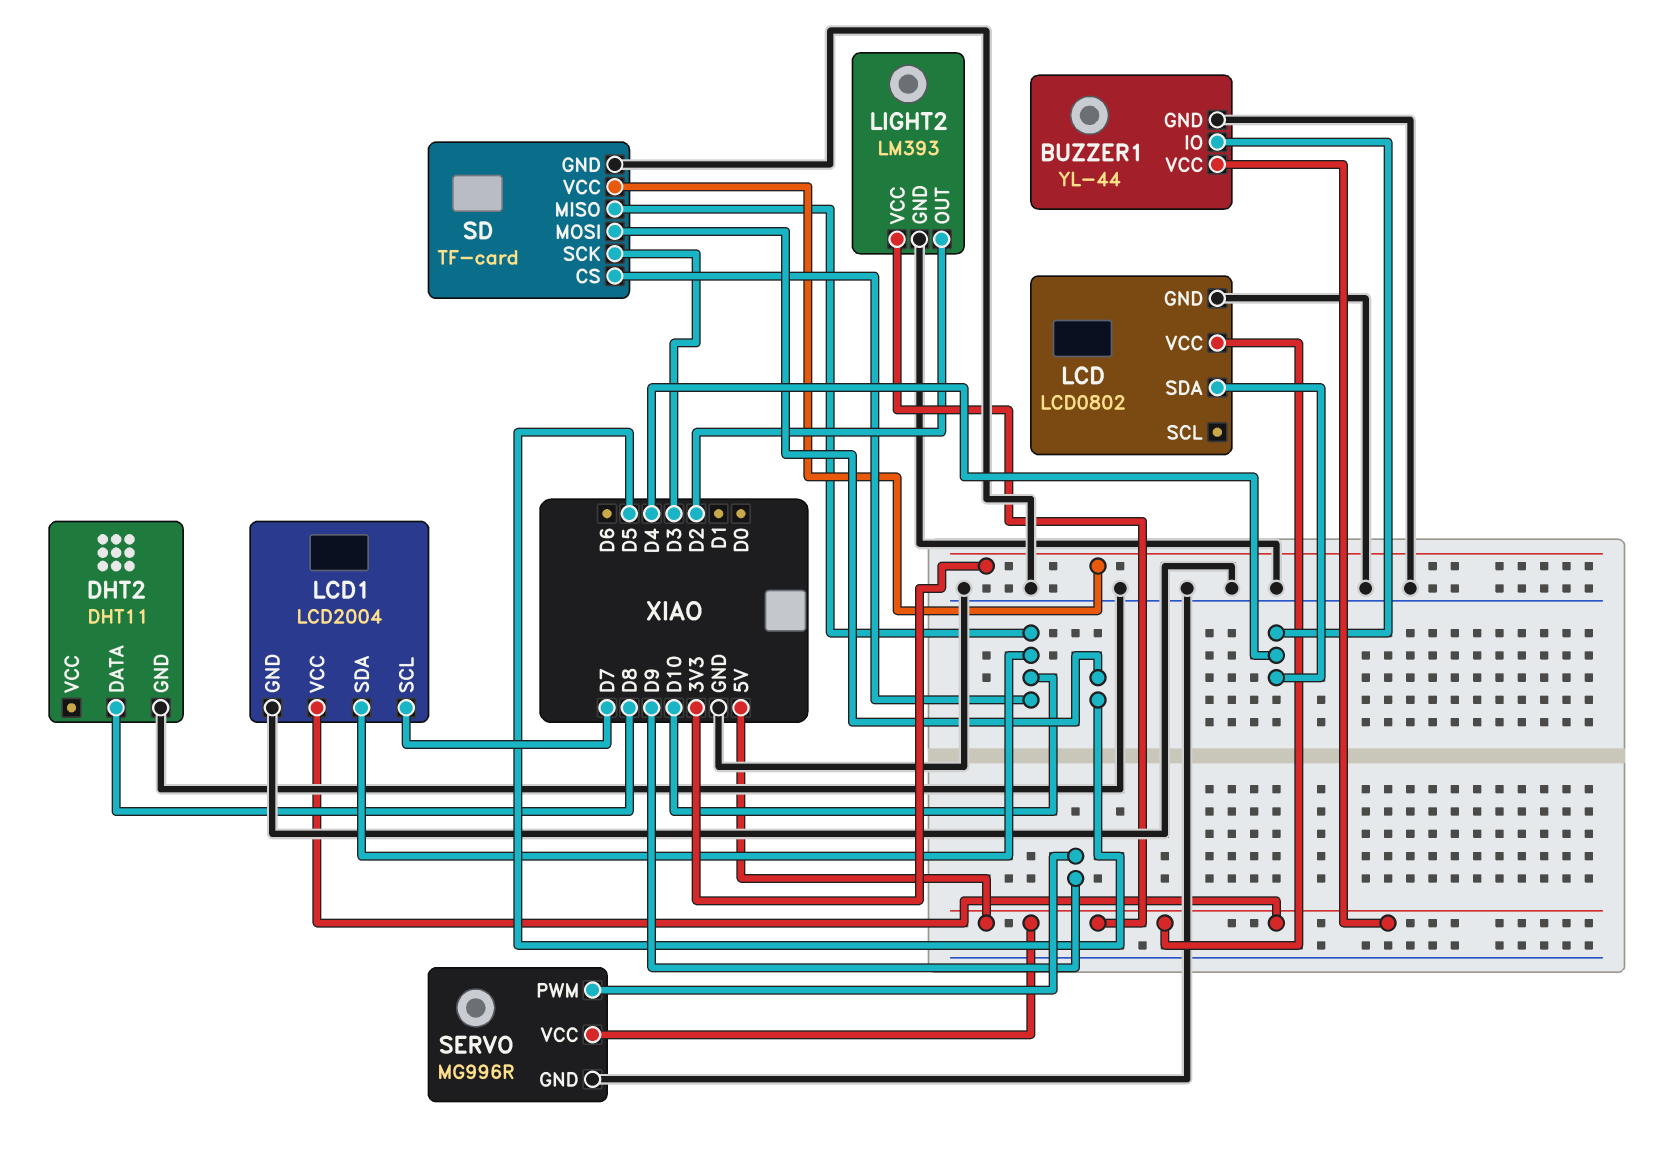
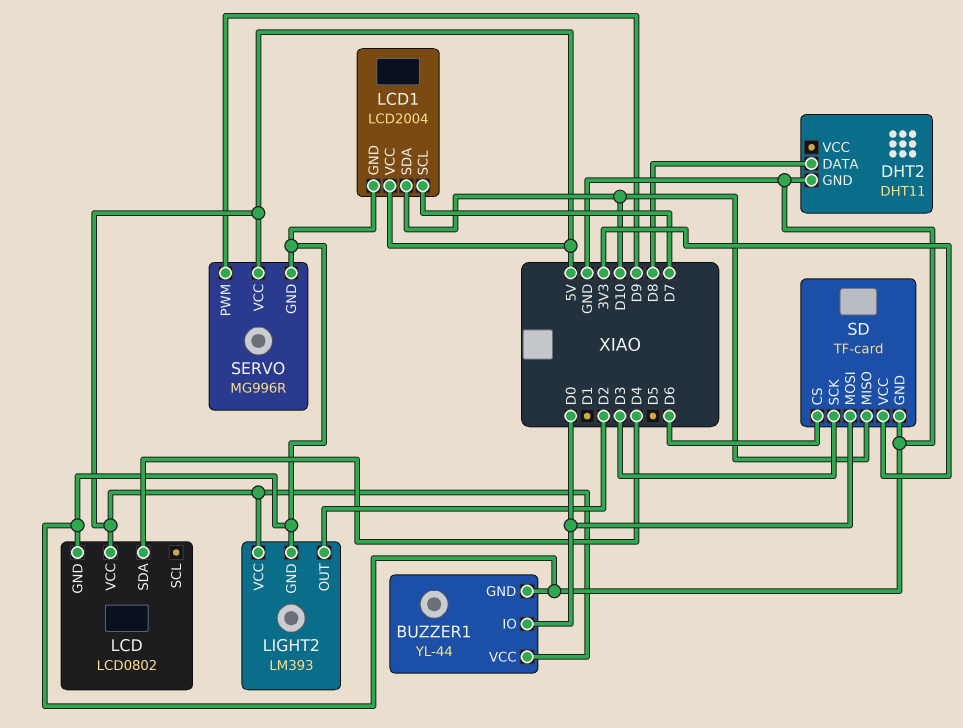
BUZZER1 pin IO: D4 -> D0
SD pin CS: D10 -> D6
SD pin MOSI: D5 -> D0

